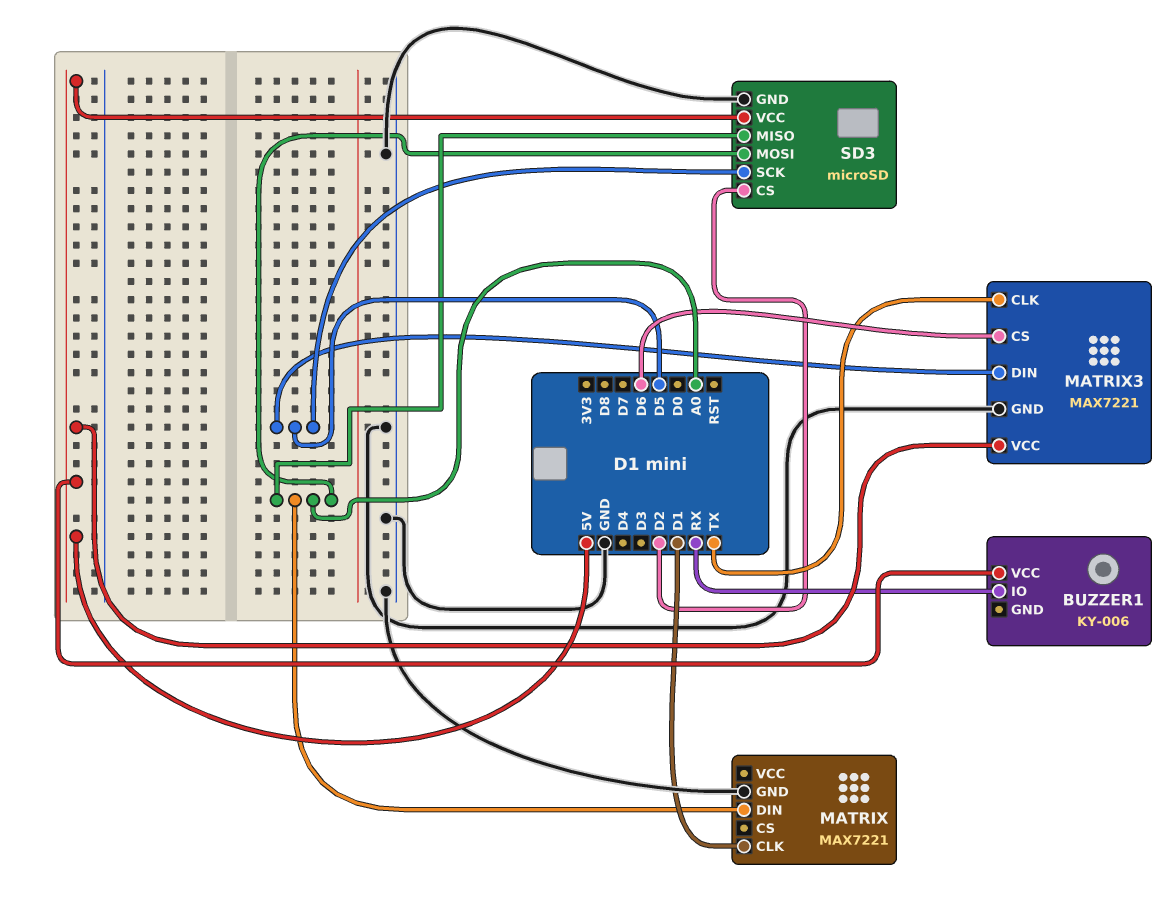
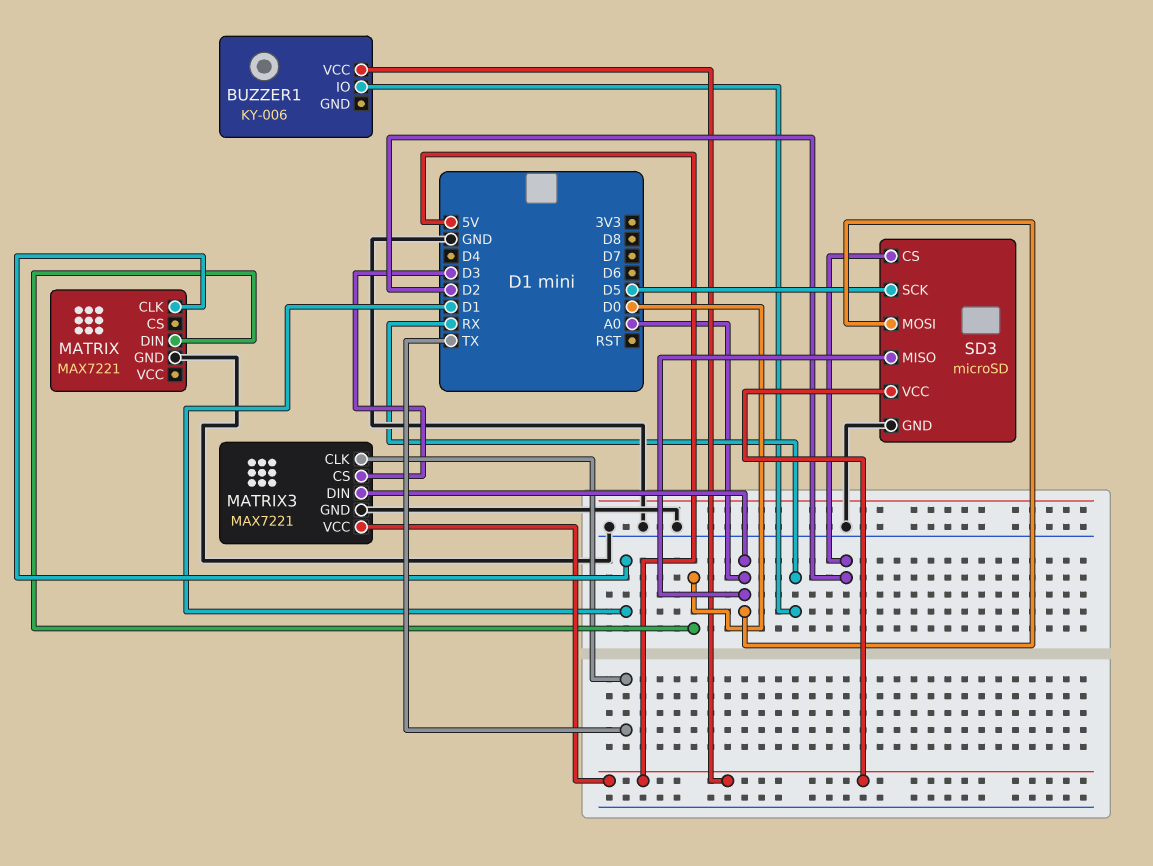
MATRIX pin DIN: A0 -> D0
MATRIX3 pin CS: D6 -> D3
MATRIX3 pin DIN: D5 -> A0

